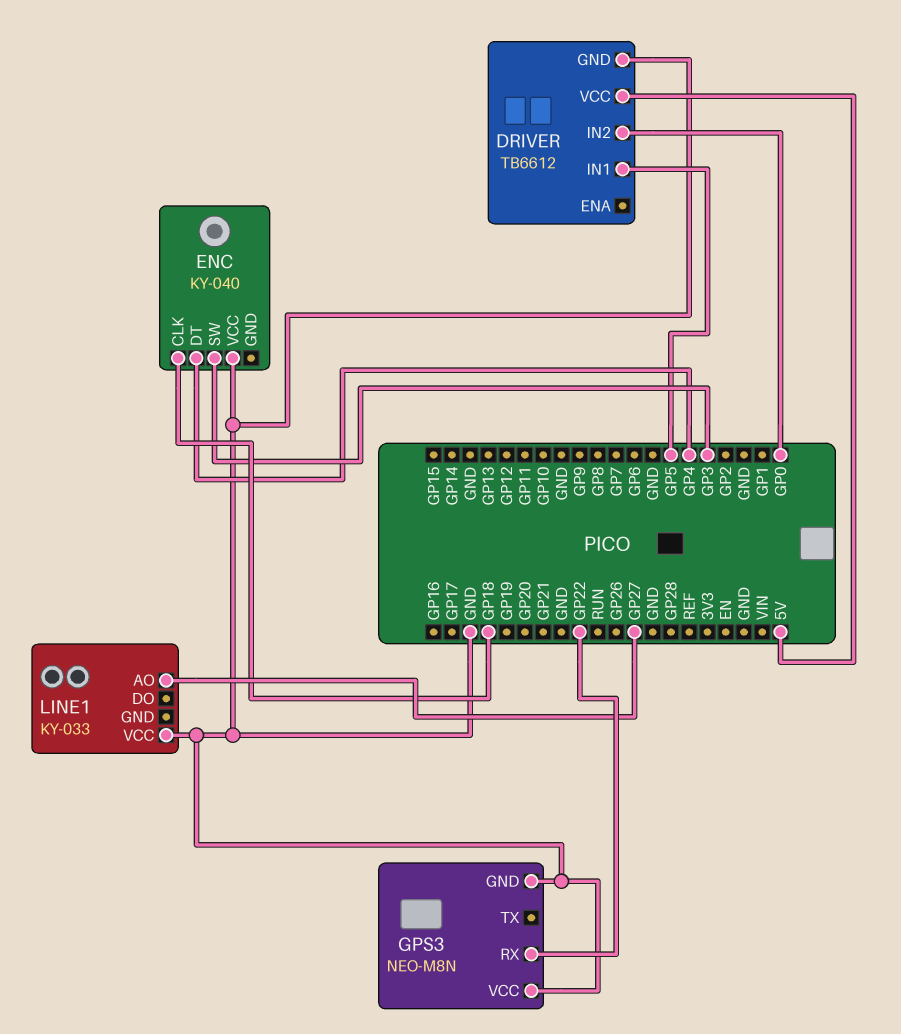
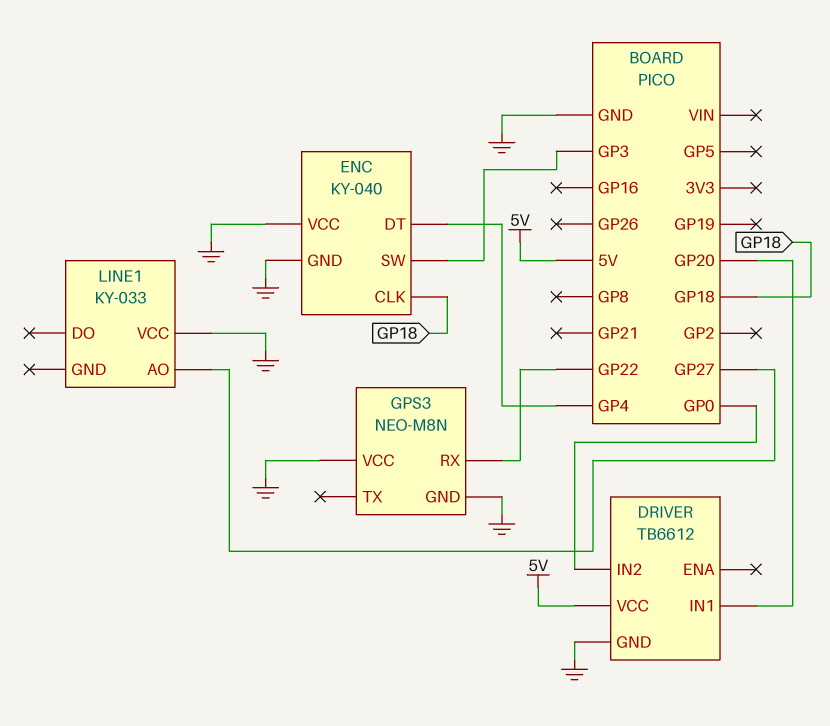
DRIVER pin IN1: GP5 -> GP20
ENC pin GND: none -> GND

